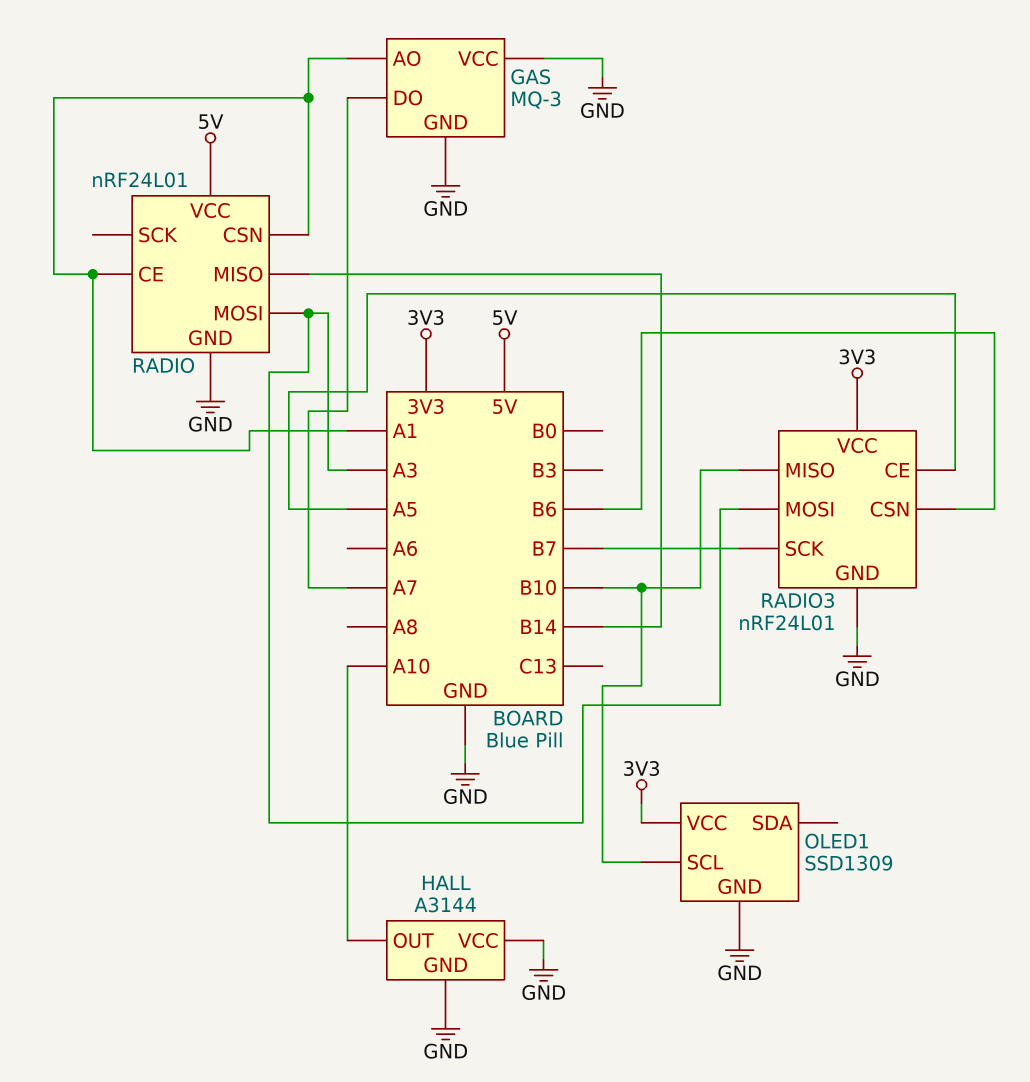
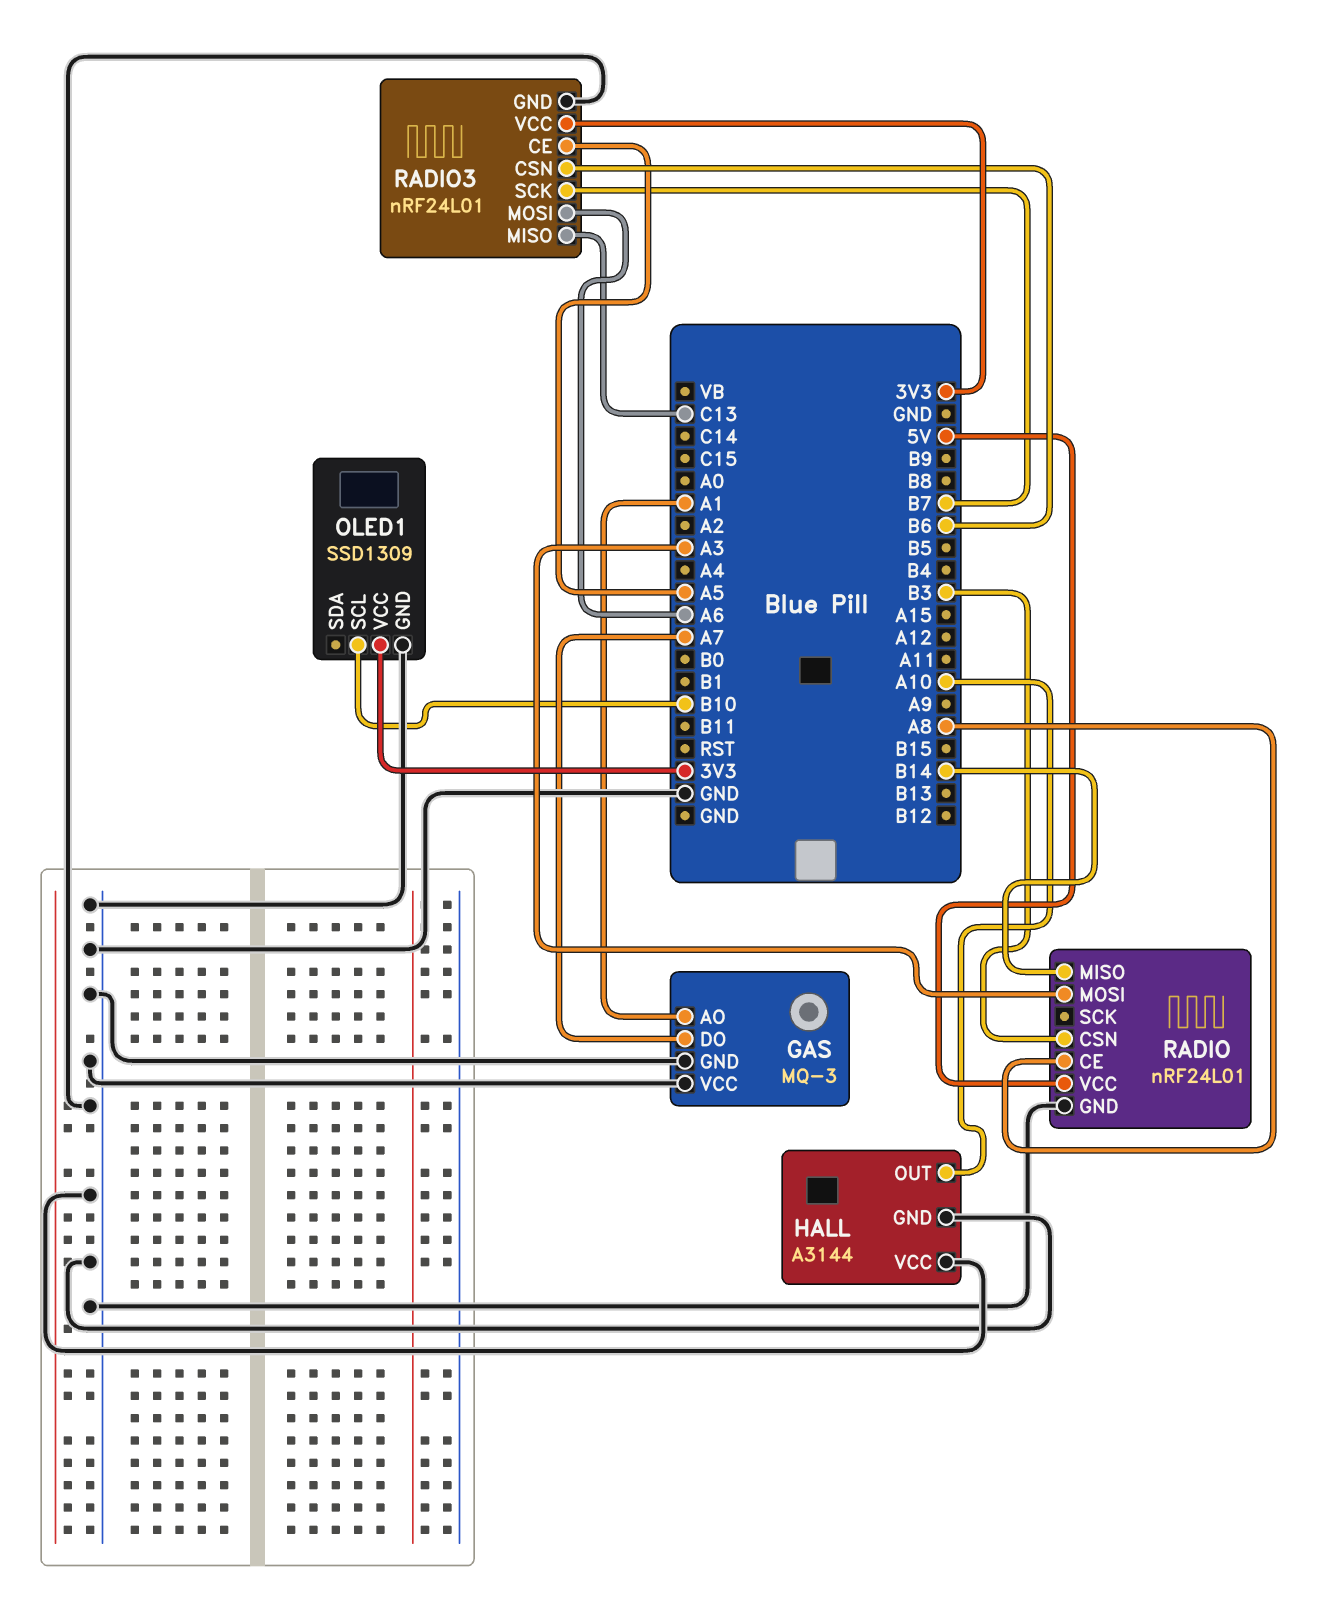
RADIO pin CE: A1 -> A8
RADIO pin CSN: A1 -> B3
RADIO3 pin MISO: B10 -> C13
RADIO3 pin MOSI: A3 -> A6

